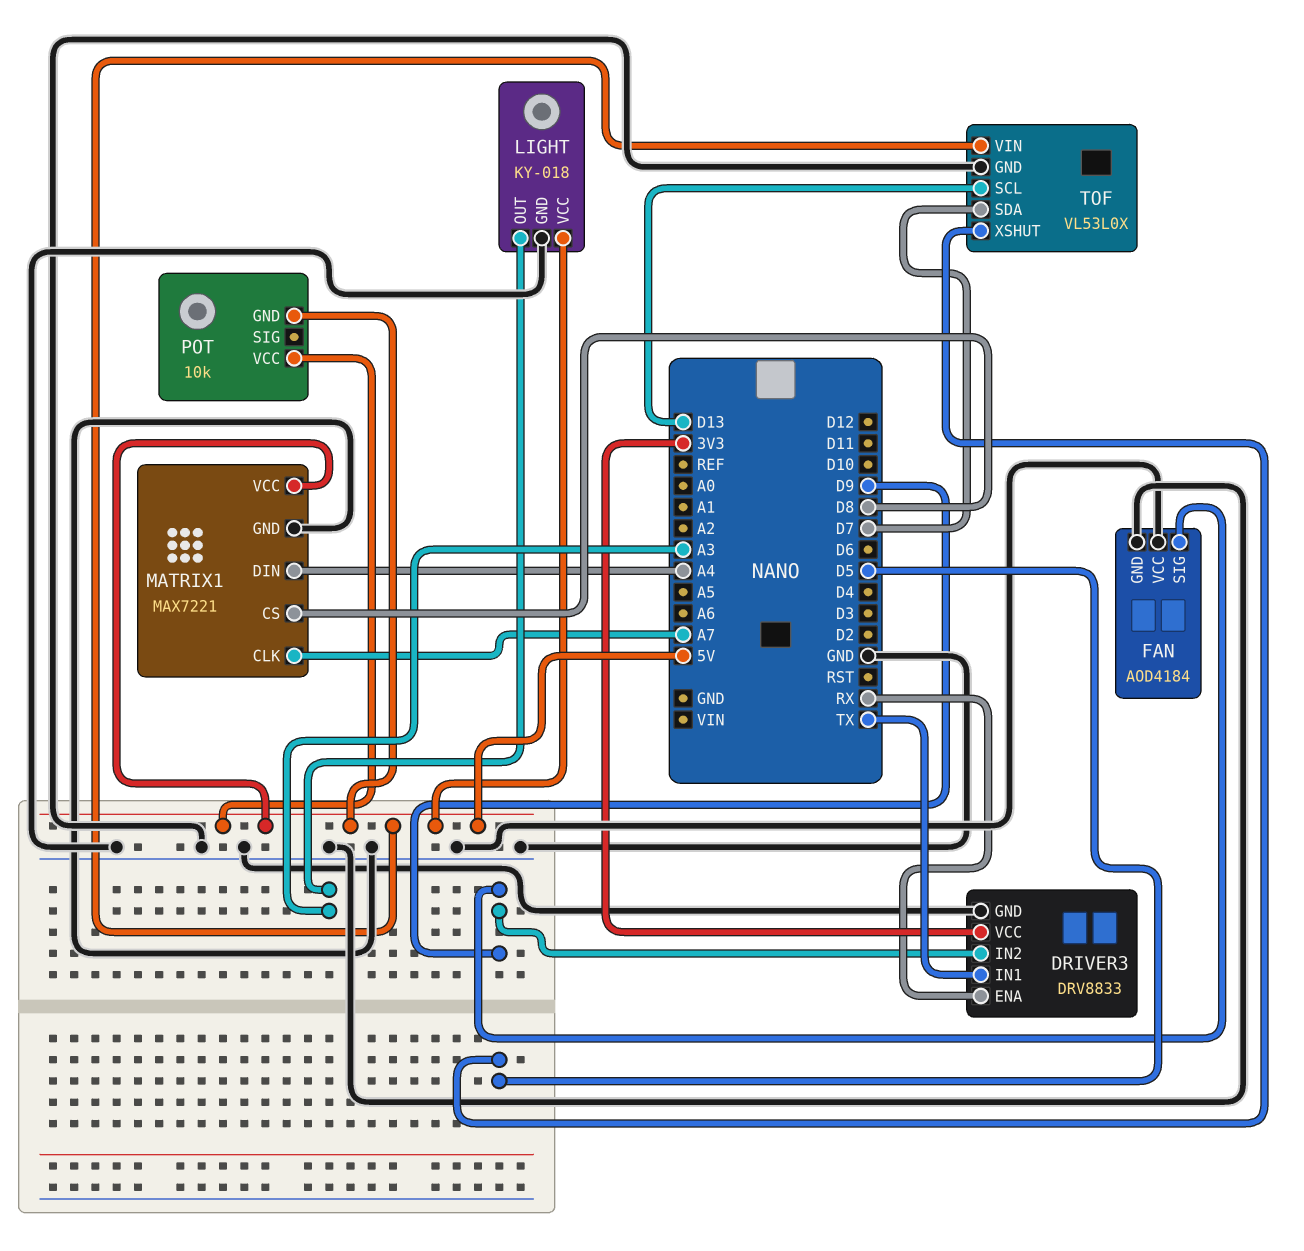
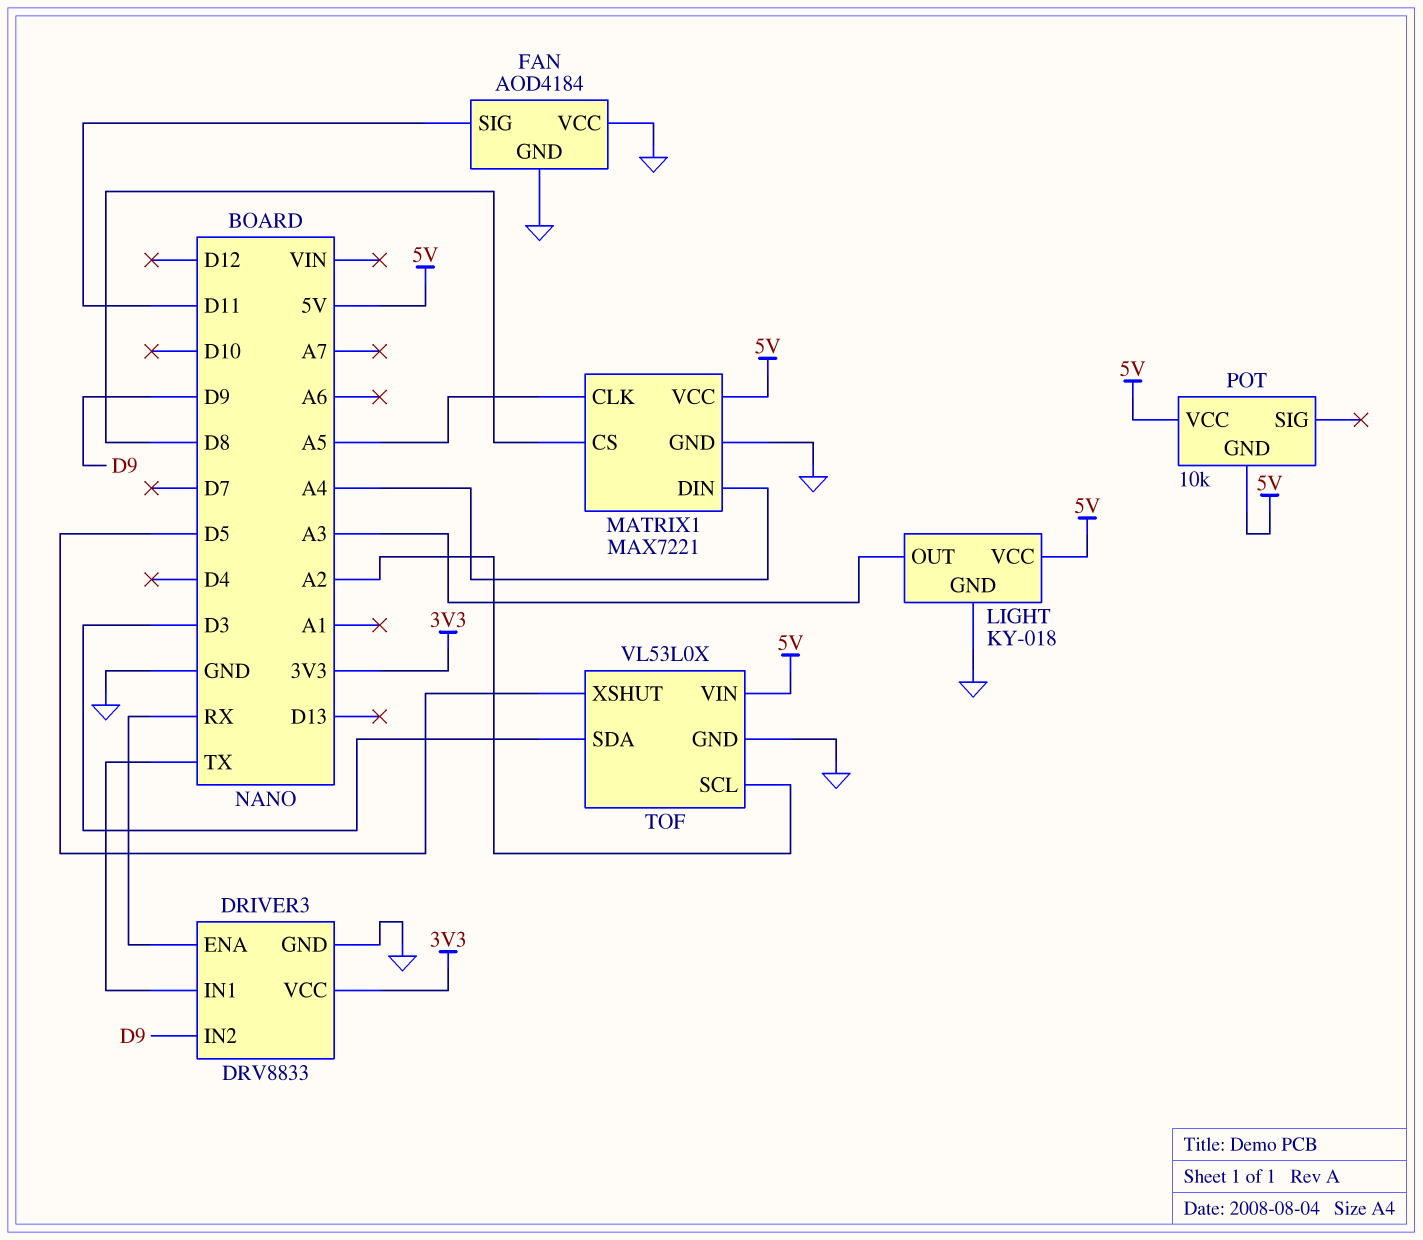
FAN pin SIG: D9 -> D11
MATRIX1 pin CLK: A7 -> A5
TOF pin SCL: D13 -> A2
TOF pin SDA: D7 -> D3

